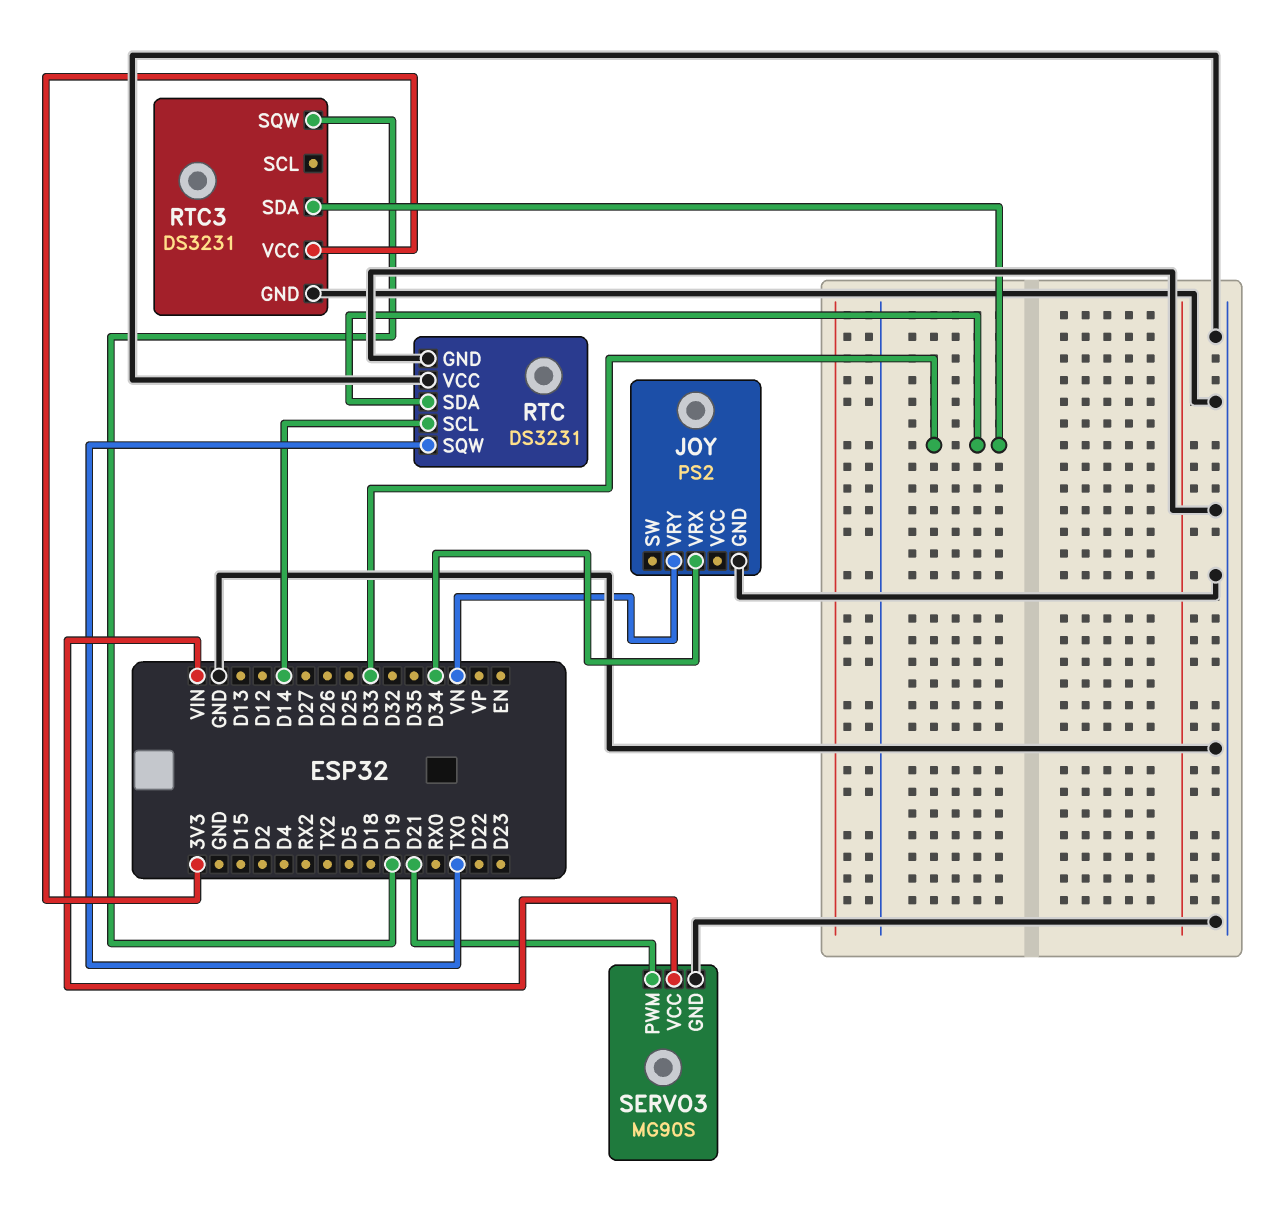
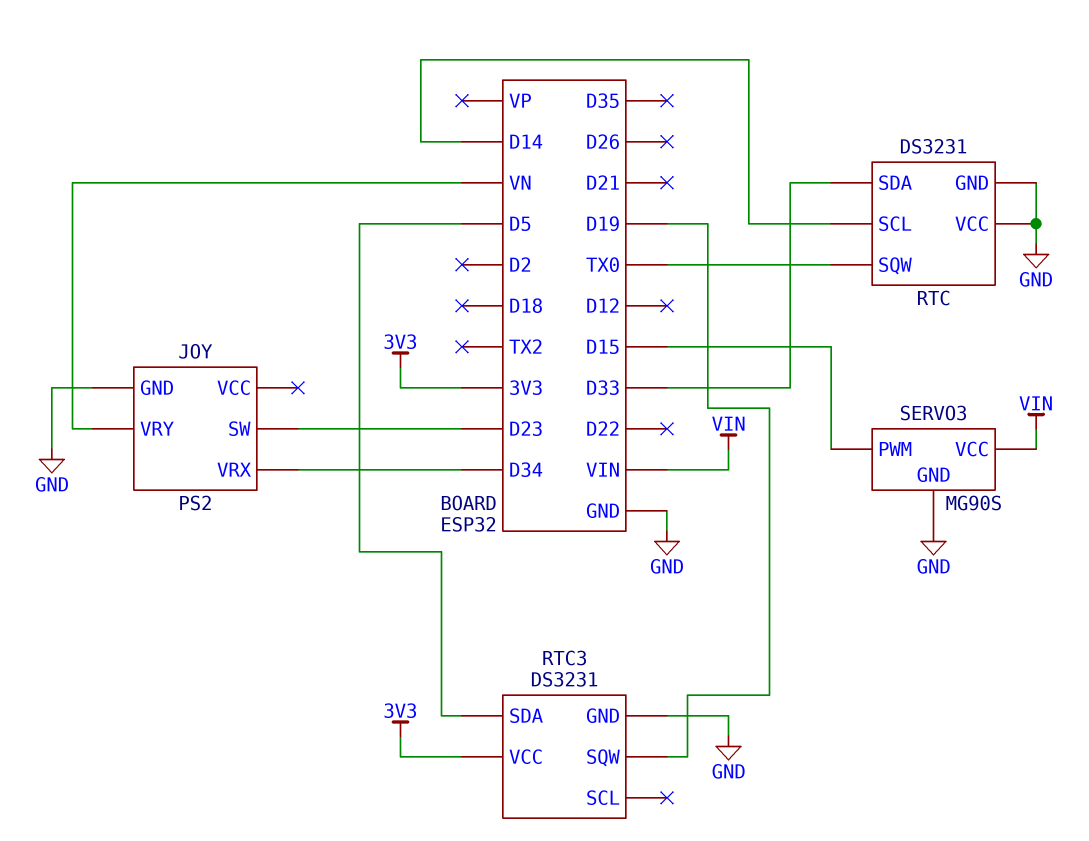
JOY pin SW: none -> D23
RTC3 pin SDA: D33 -> D5
SERVO3 pin PWM: D21 -> D15

